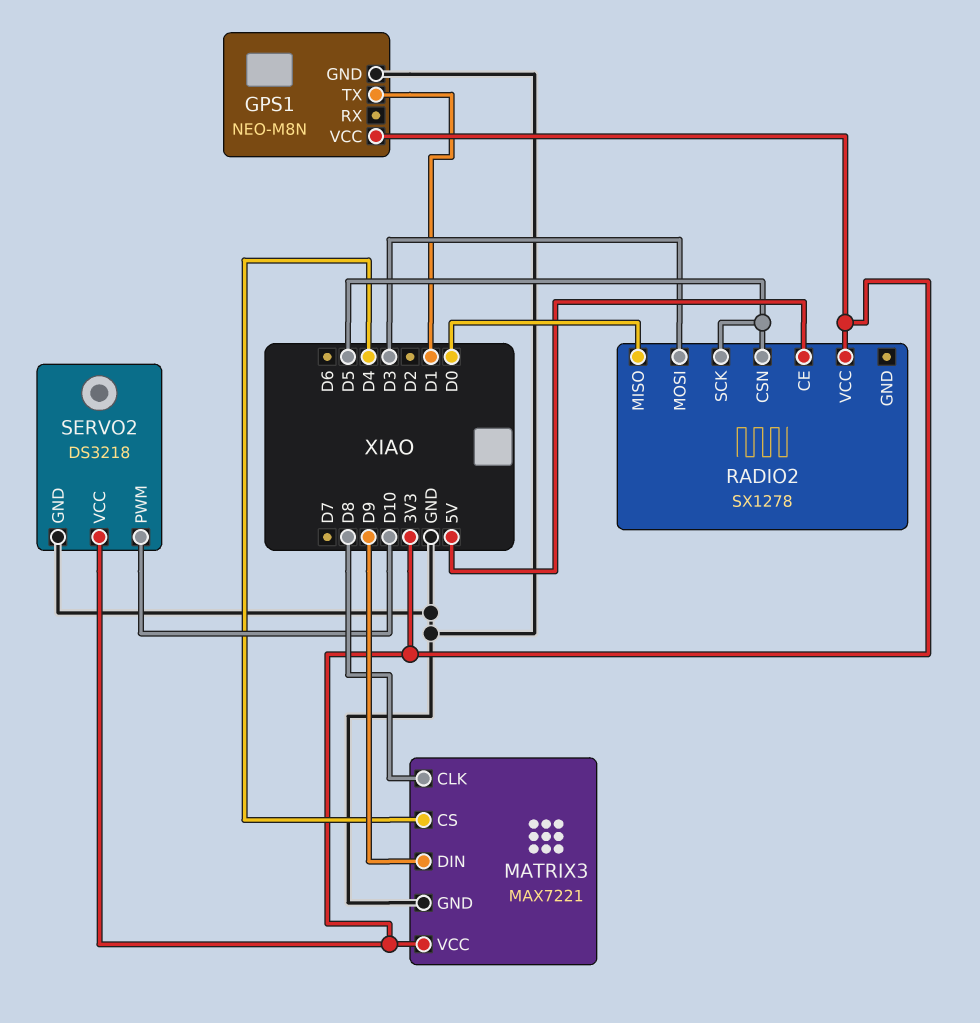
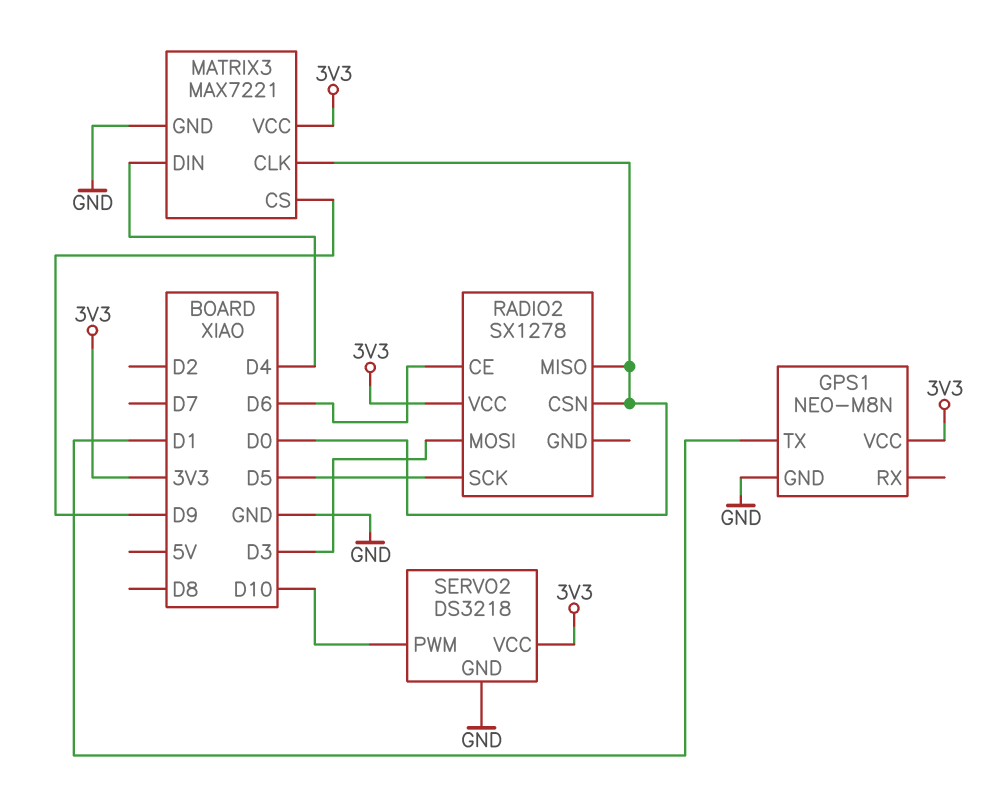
MATRIX3 pin CLK: D8 -> D0
MATRIX3 pin CS: D4 -> D9
MATRIX3 pin DIN: D9 -> D4
RADIO2 pin CE: 5V -> D6
RADIO2 pin CSN: D5 -> D0

